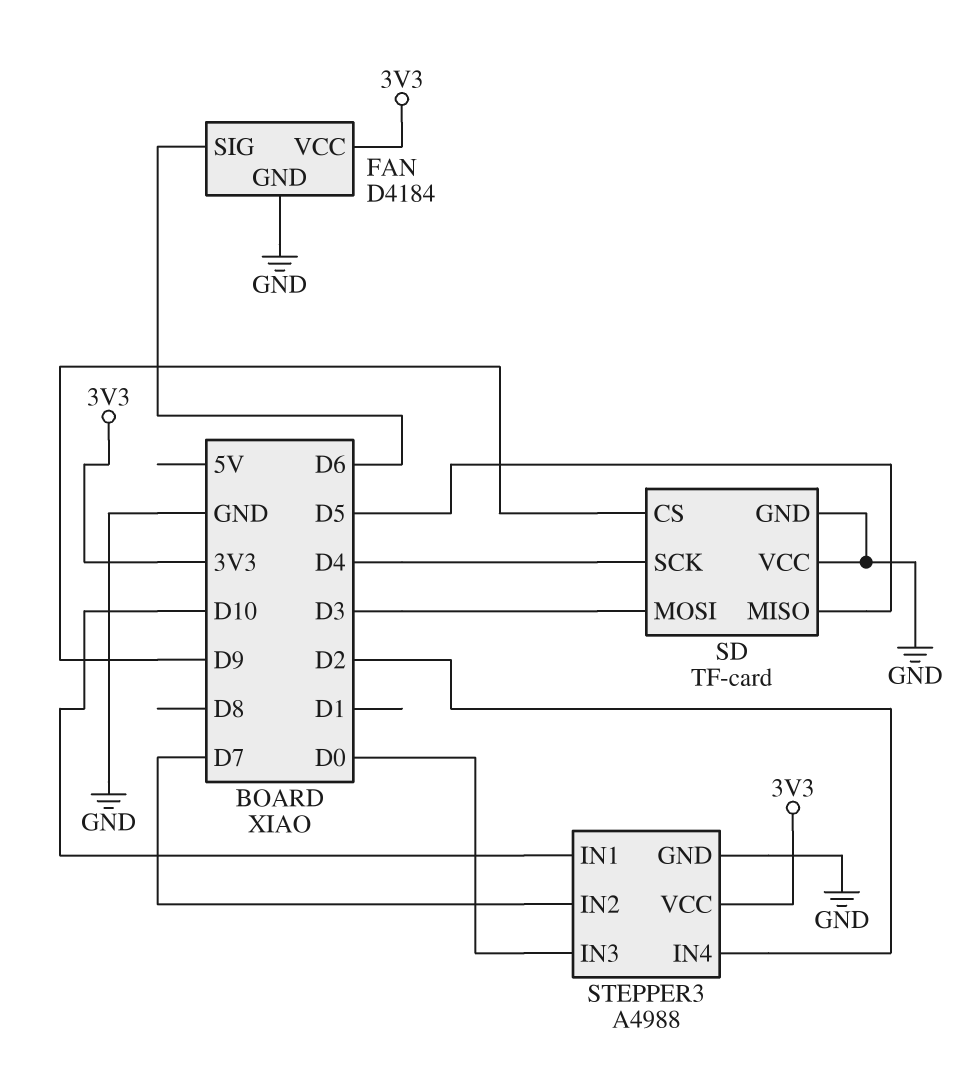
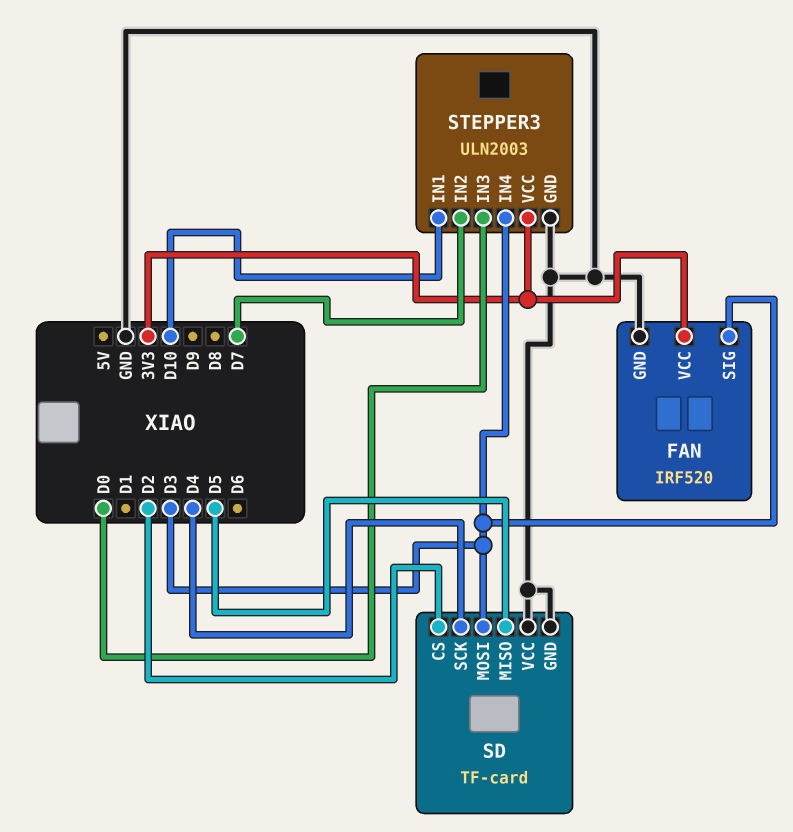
FAN: D4184 -> IRF520
FAN pin SIG: D6 -> D3
SD pin CS: D9 -> D2
STEPPER3: A4988 -> ULN2003
STEPPER3 pin IN4: D2 -> D3

